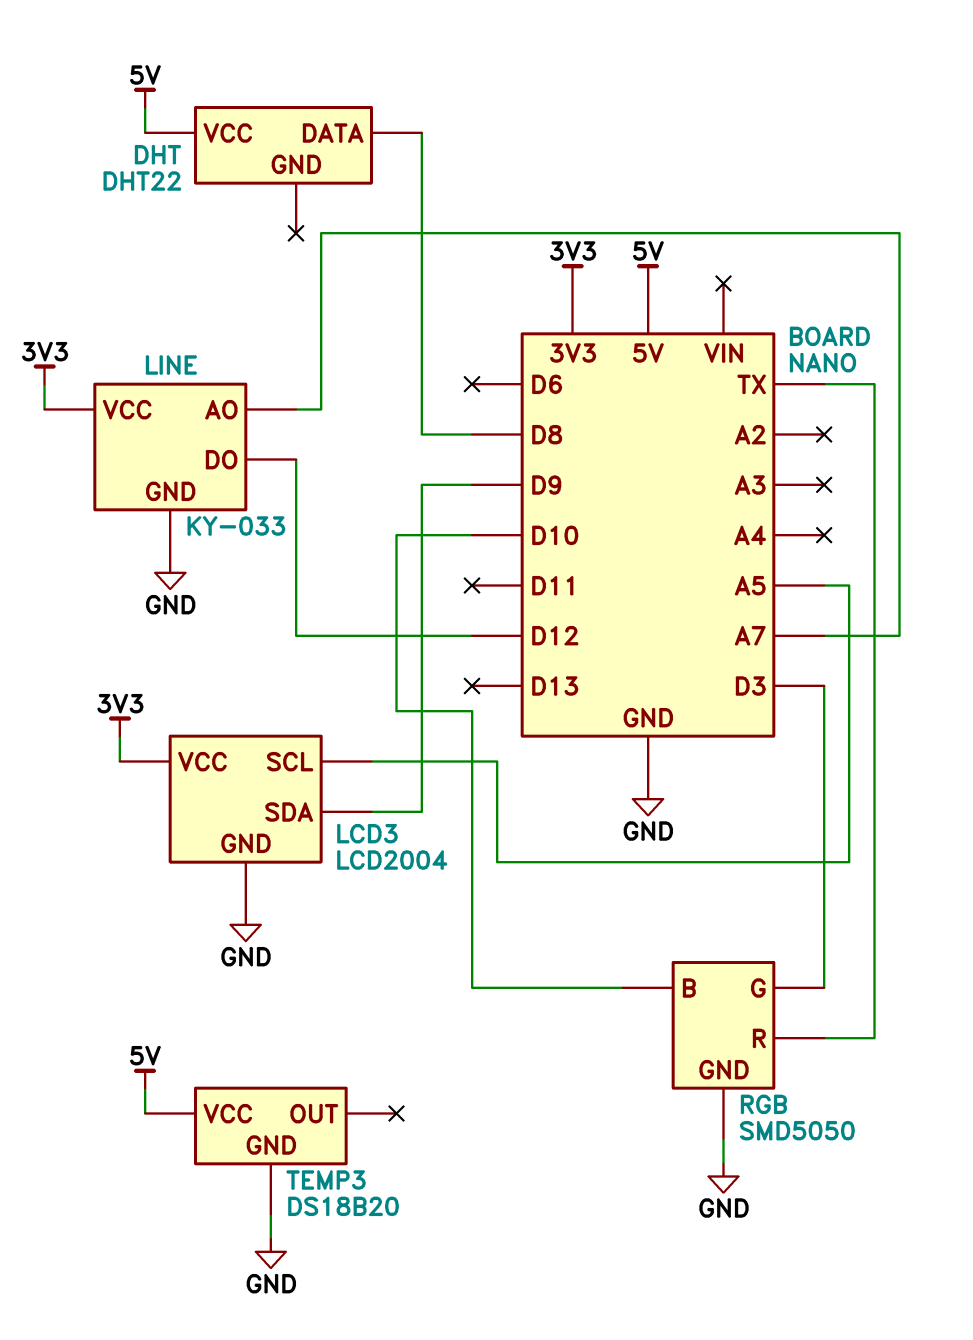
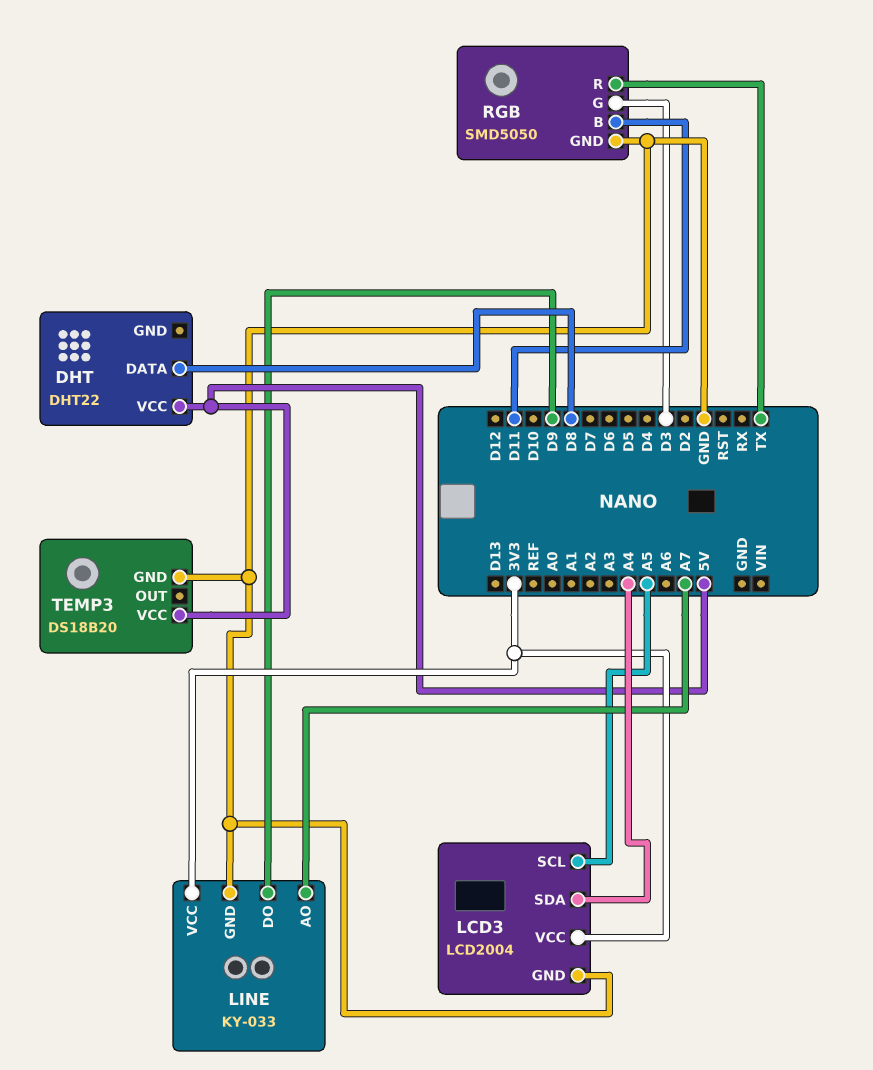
LCD3 pin SDA: D9 -> A4
LINE pin DO: D12 -> D9
RGB pin B: D10 -> D11

